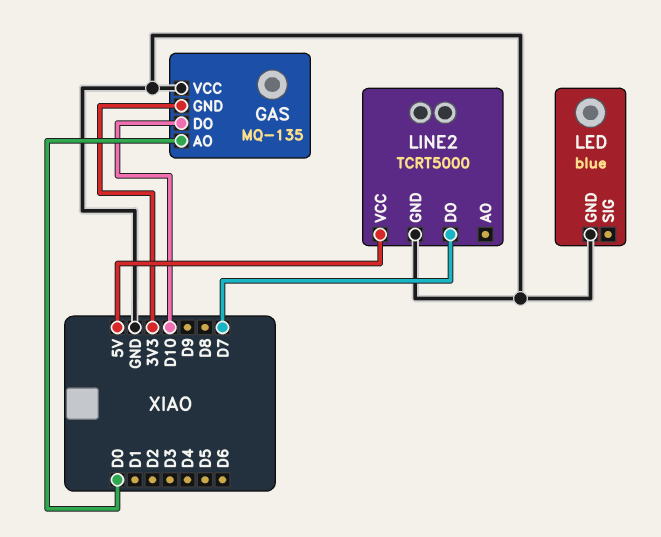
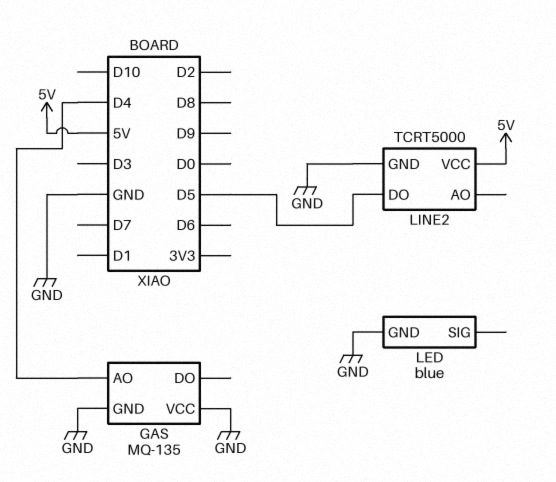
GAS pin AO: D0 -> D4
GAS pin DO: D10 -> none
GAS pin GND: 3V3 -> GND
LINE2 pin DO: D7 -> D5

